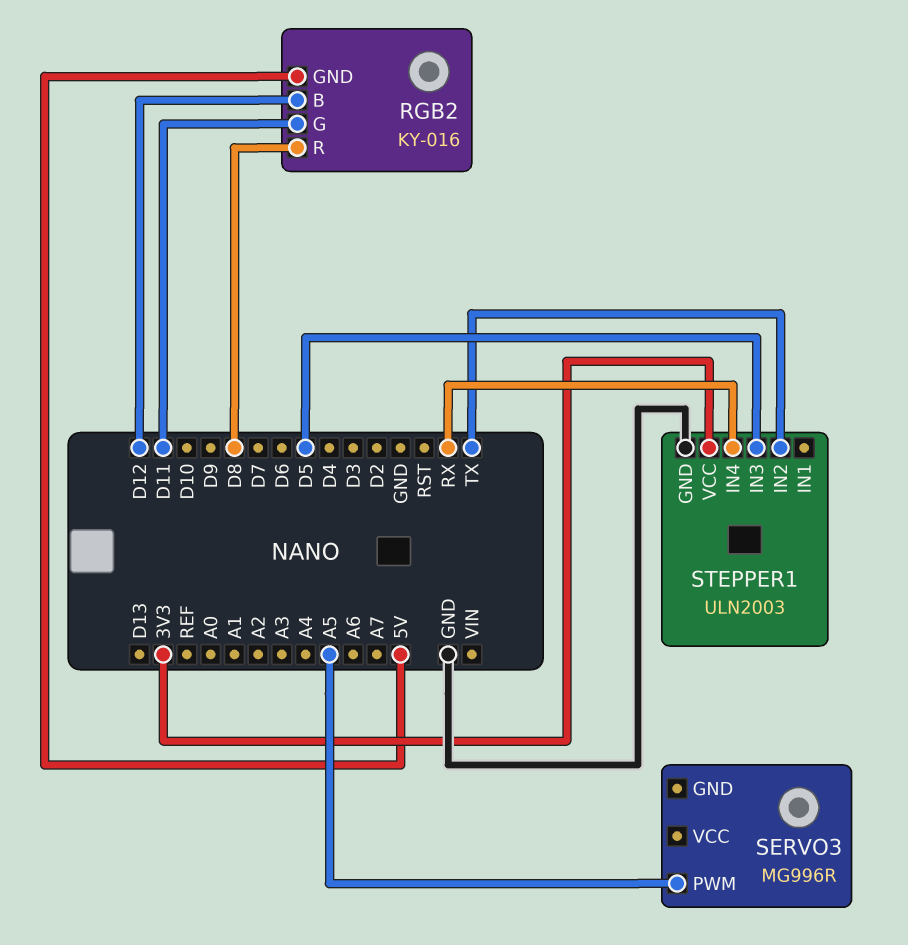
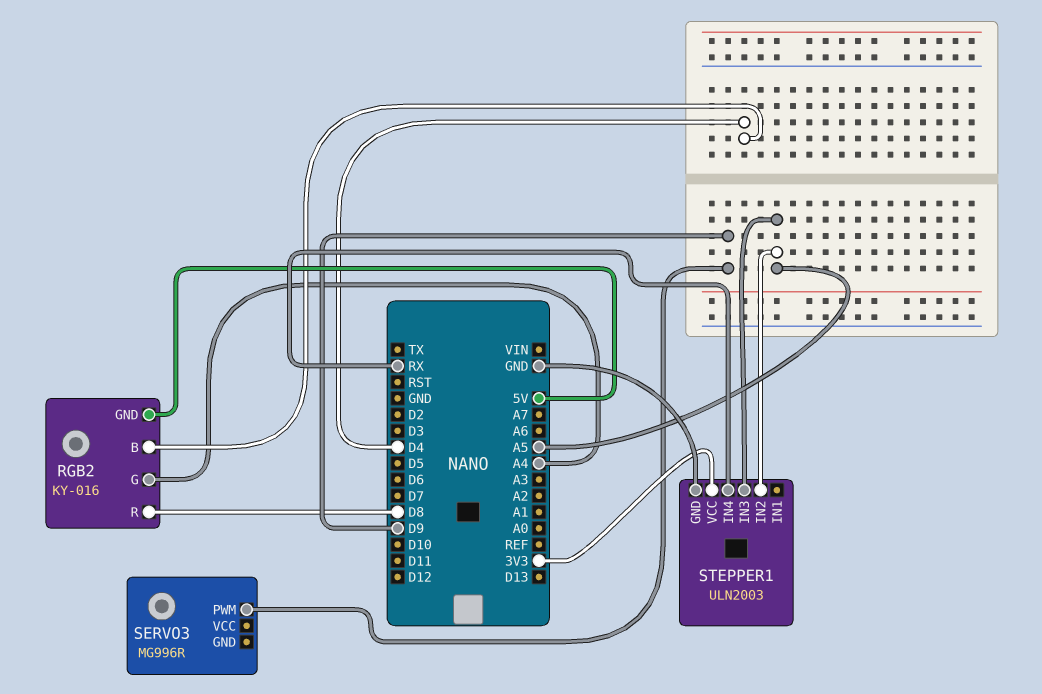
RGB2 pin B: D12 -> D4
RGB2 pin G: D11 -> A4
SERVO3 pin PWM: A5 -> D9
STEPPER1 pin IN2: TX -> A5
STEPPER1 pin IN3: D5 -> A5

